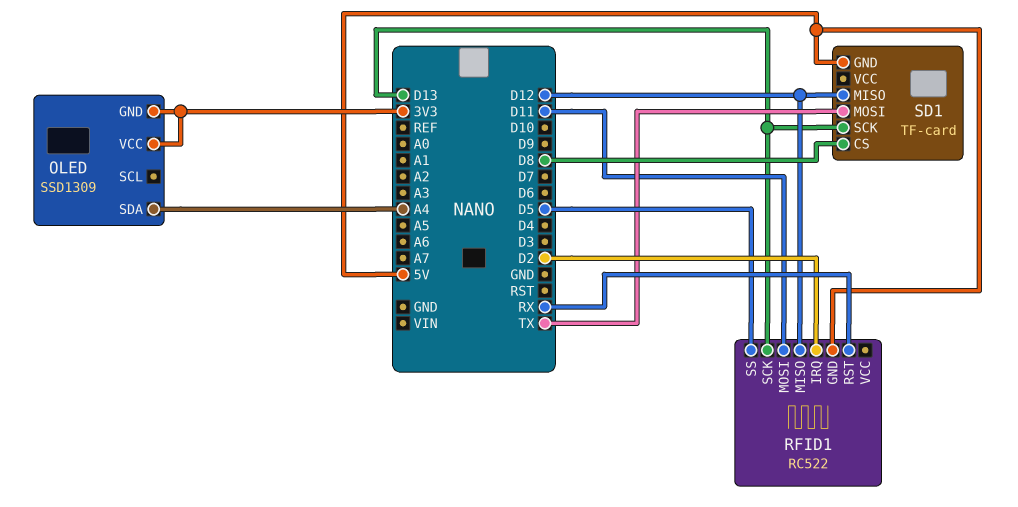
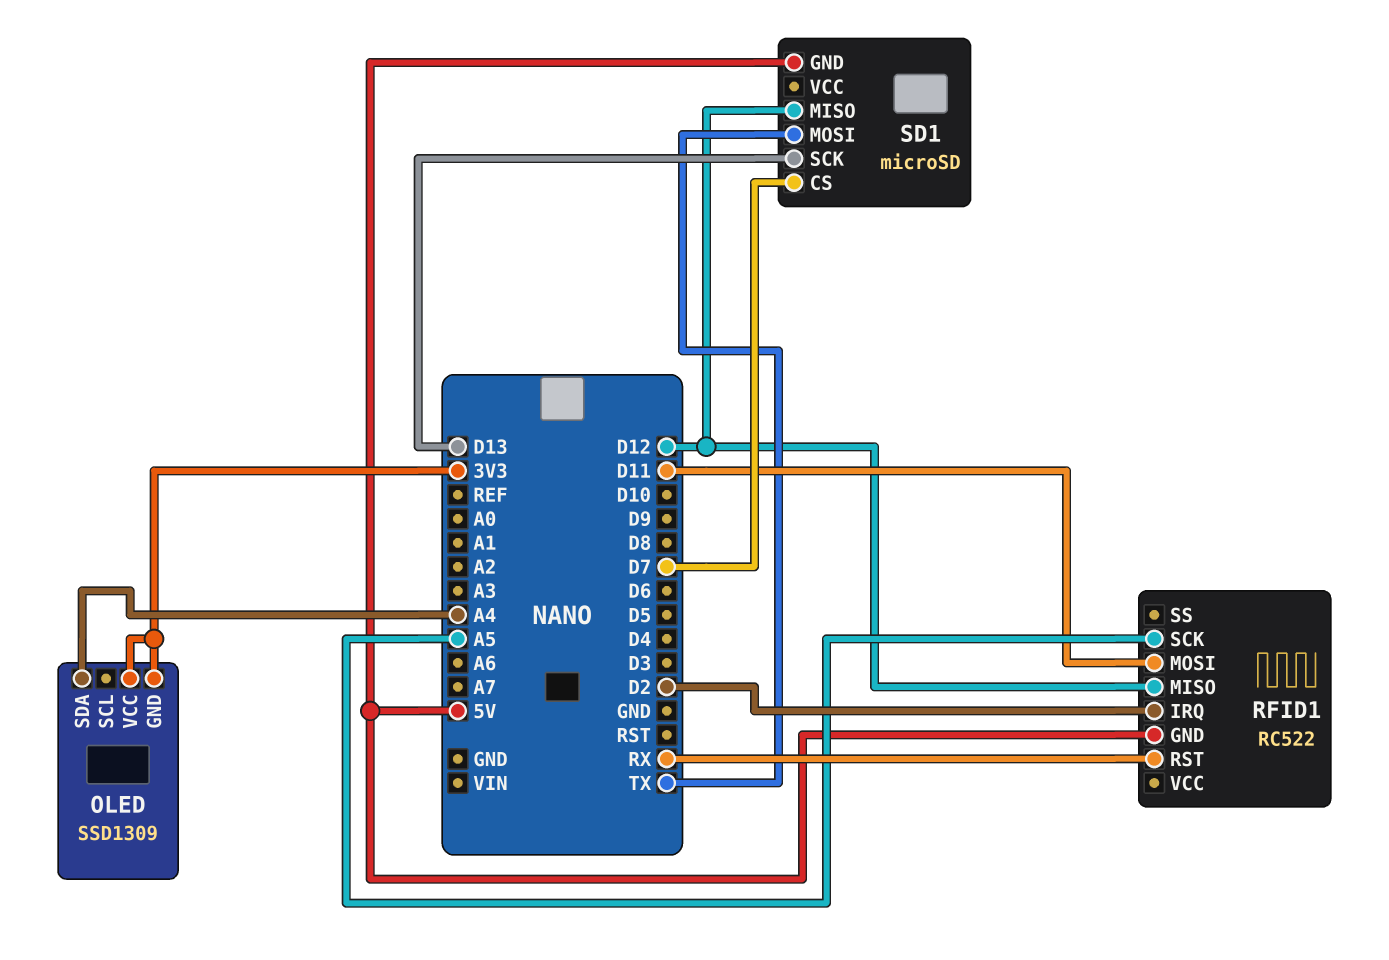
RFID1 pin SCK: D13 -> A5
RFID1 pin SS: D5 -> none
SD1: TF-card -> microSD
SD1 pin CS: D8 -> D7

